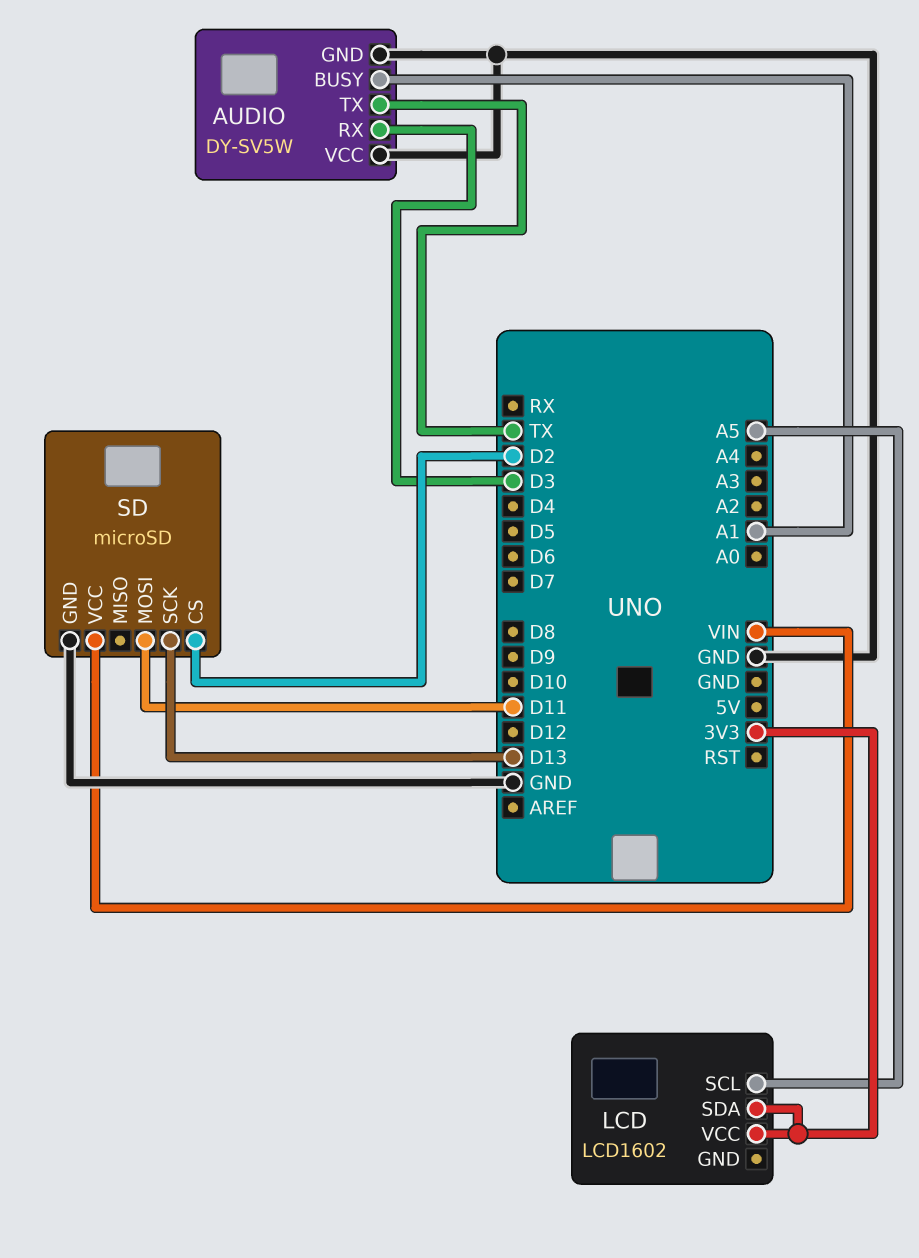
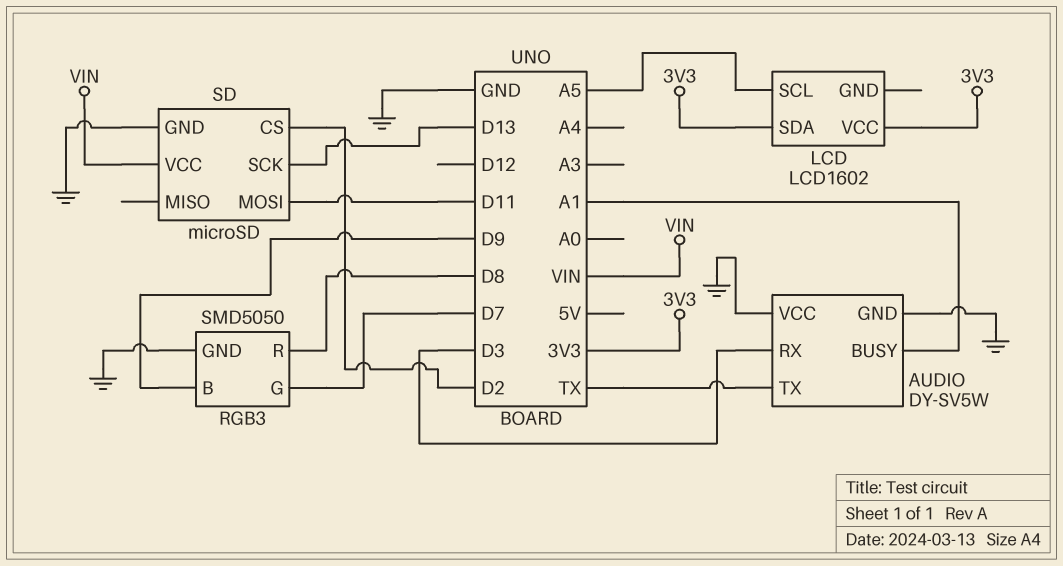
RGB3: none -> SMD5050
RGB3 pin B: none -> D9
RGB3 pin G: none -> D7
RGB3 pin GND: none -> GND
RGB3 pin R: none -> D8

